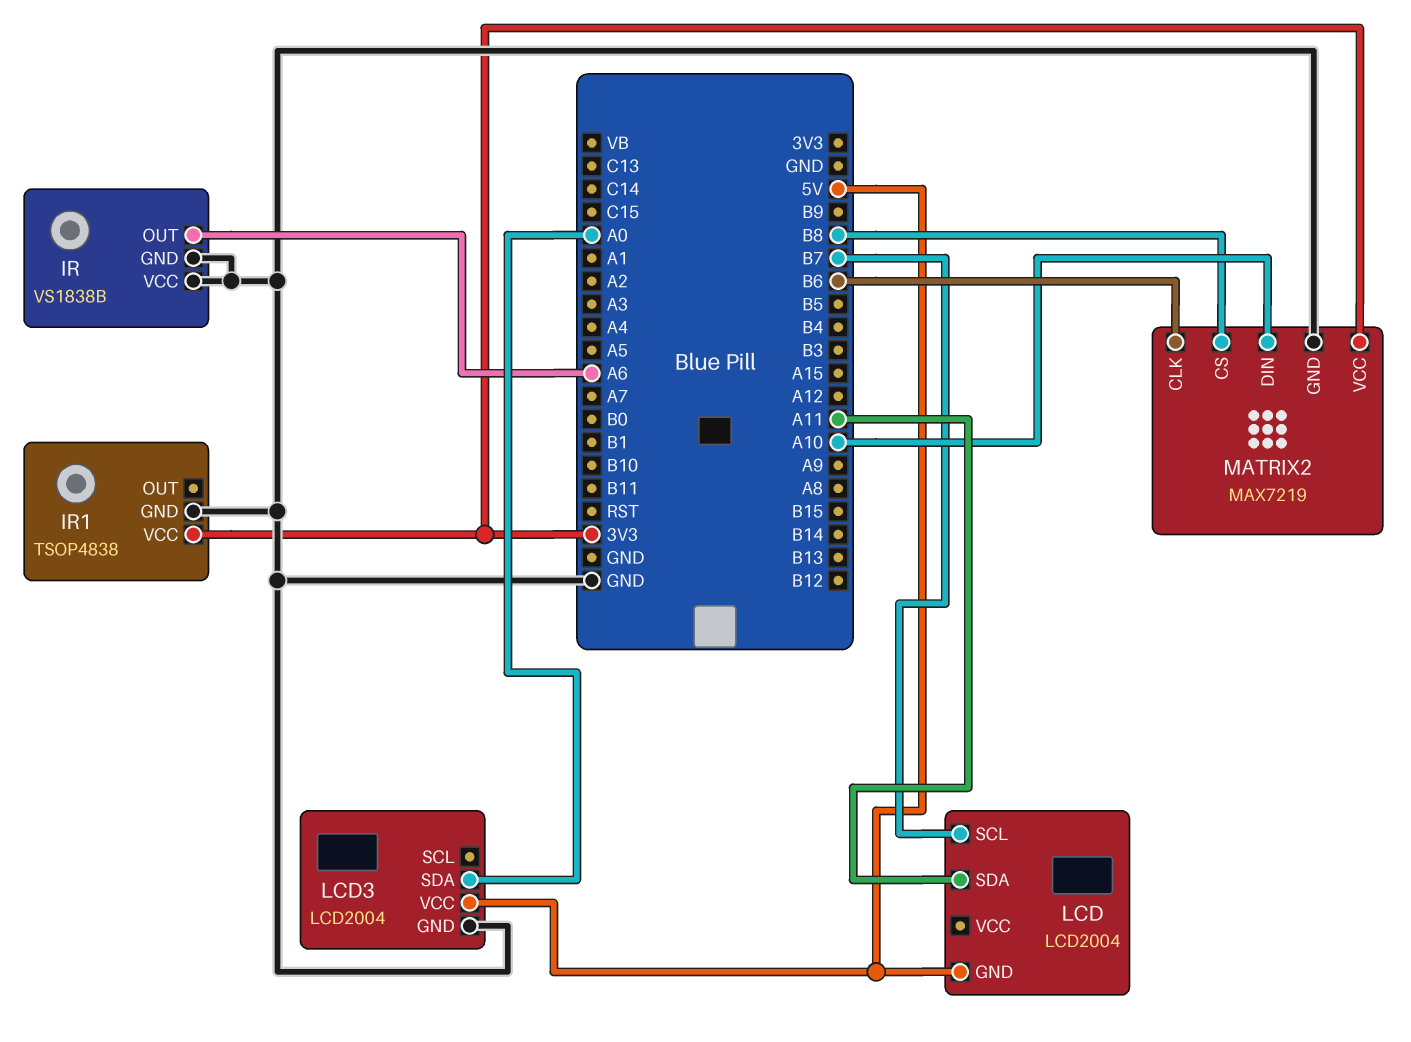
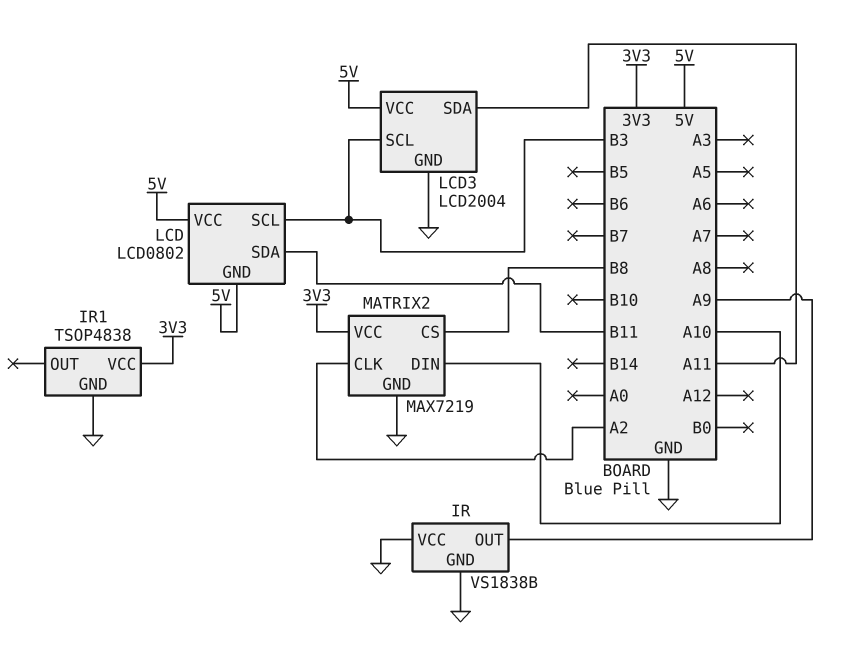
IR pin OUT: A6 -> A9
LCD: LCD2004 -> LCD0802
LCD pin SCL: B7 -> B3
LCD pin SDA: A11 -> B11
LCD pin VCC: none -> 5V
LCD3 pin SCL: none -> B3
LCD3 pin SDA: A0 -> A11
MATRIX2 pin CLK: B6 -> A2

